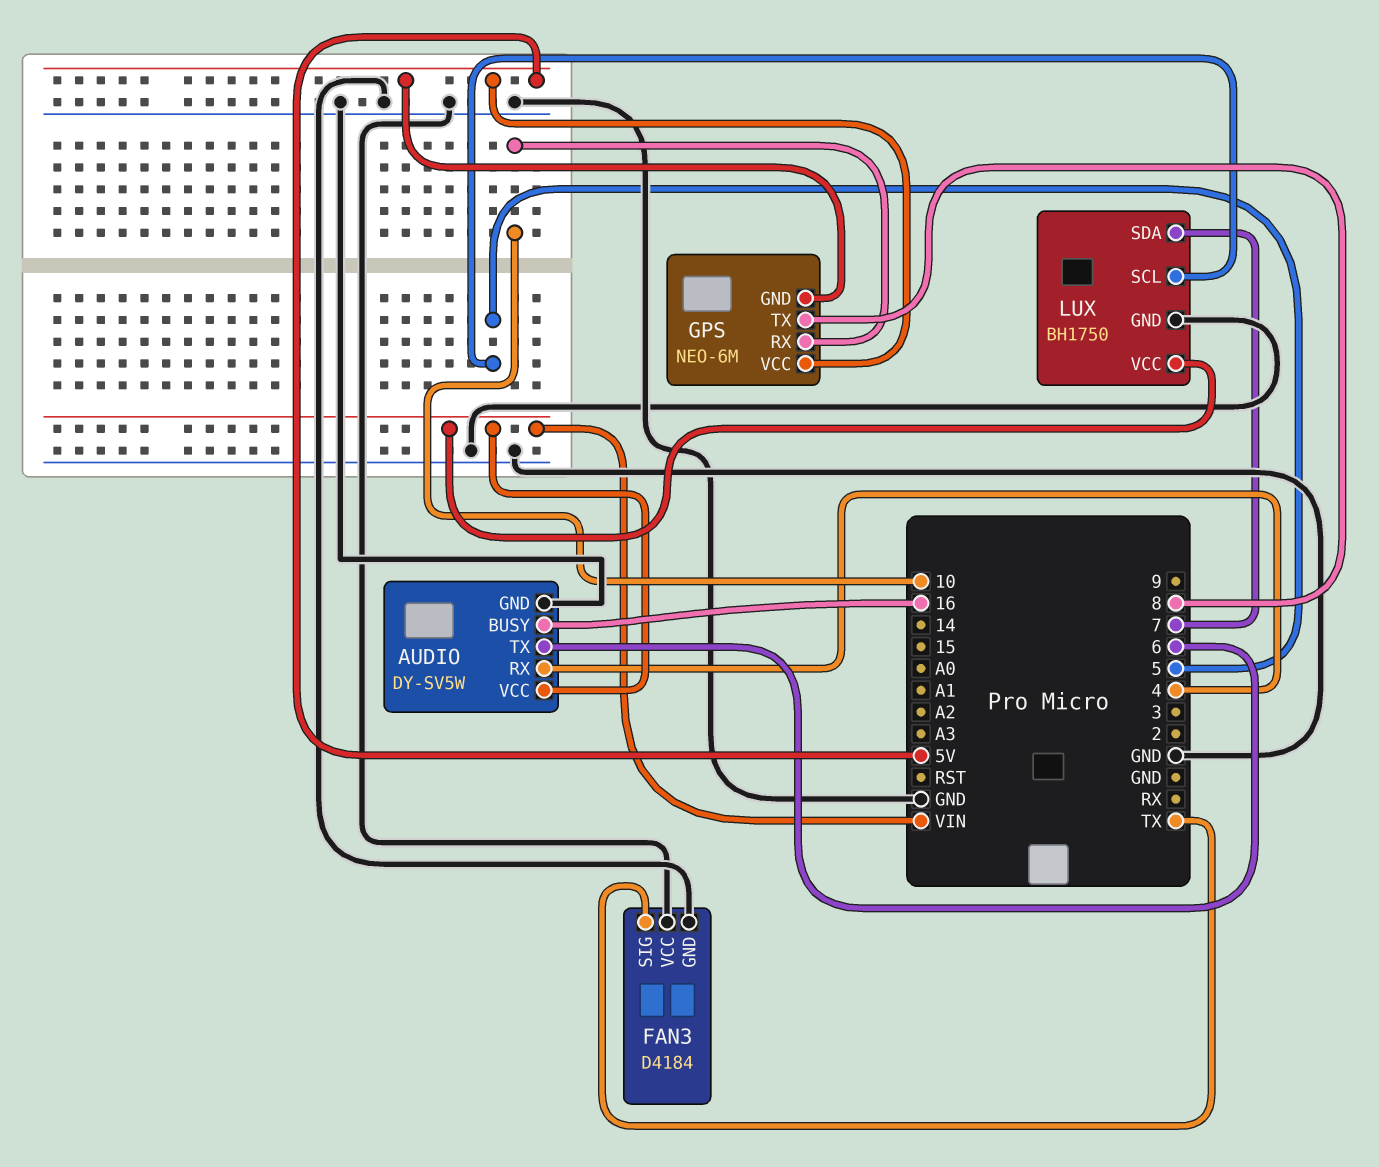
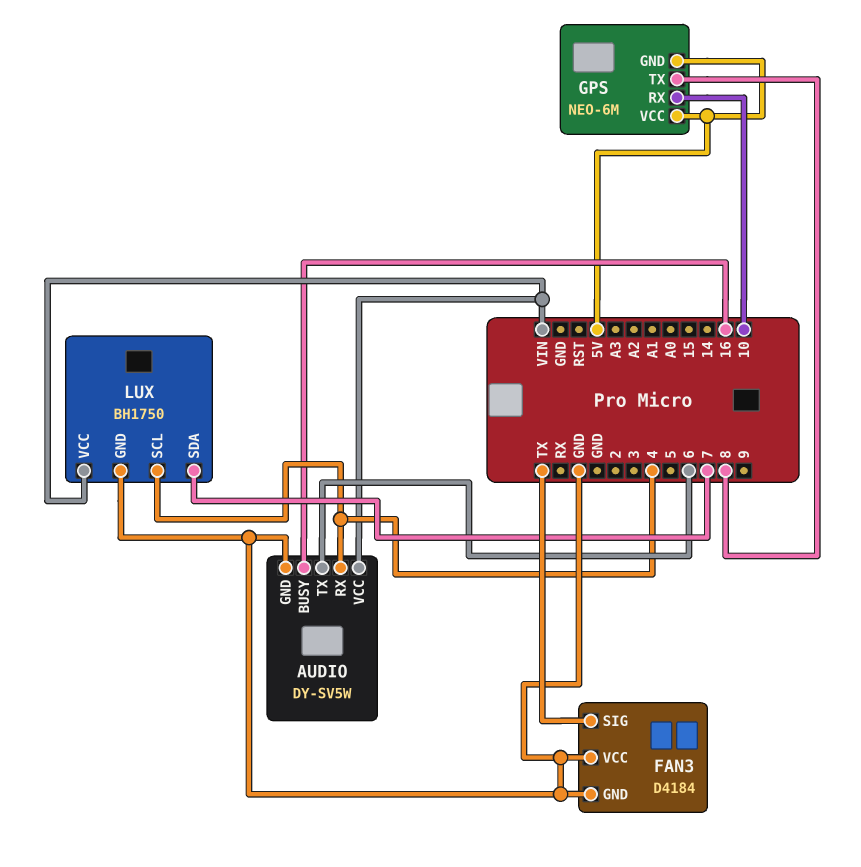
LUX pin SCL: 5 -> 4

